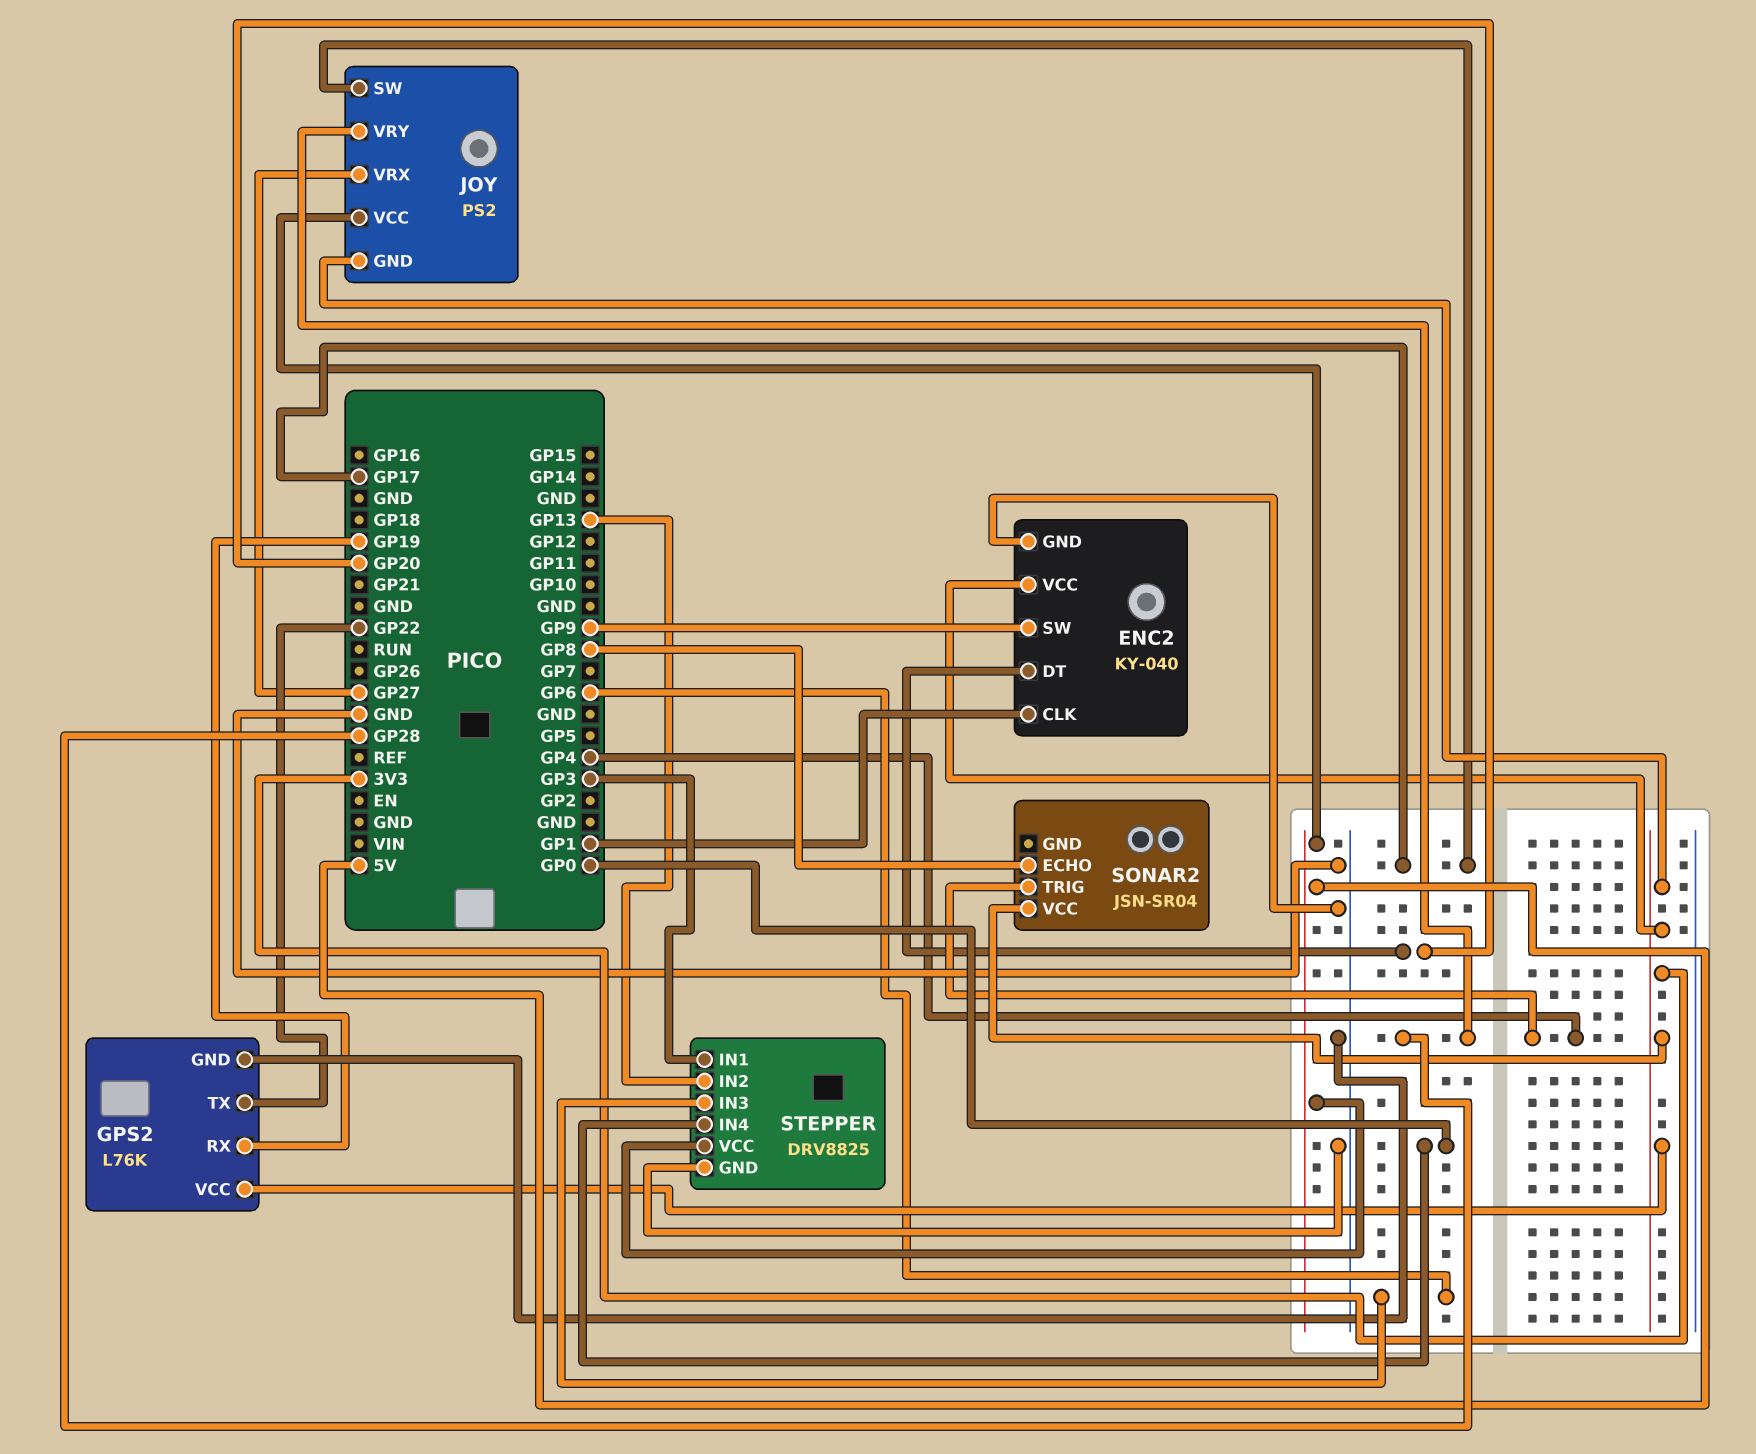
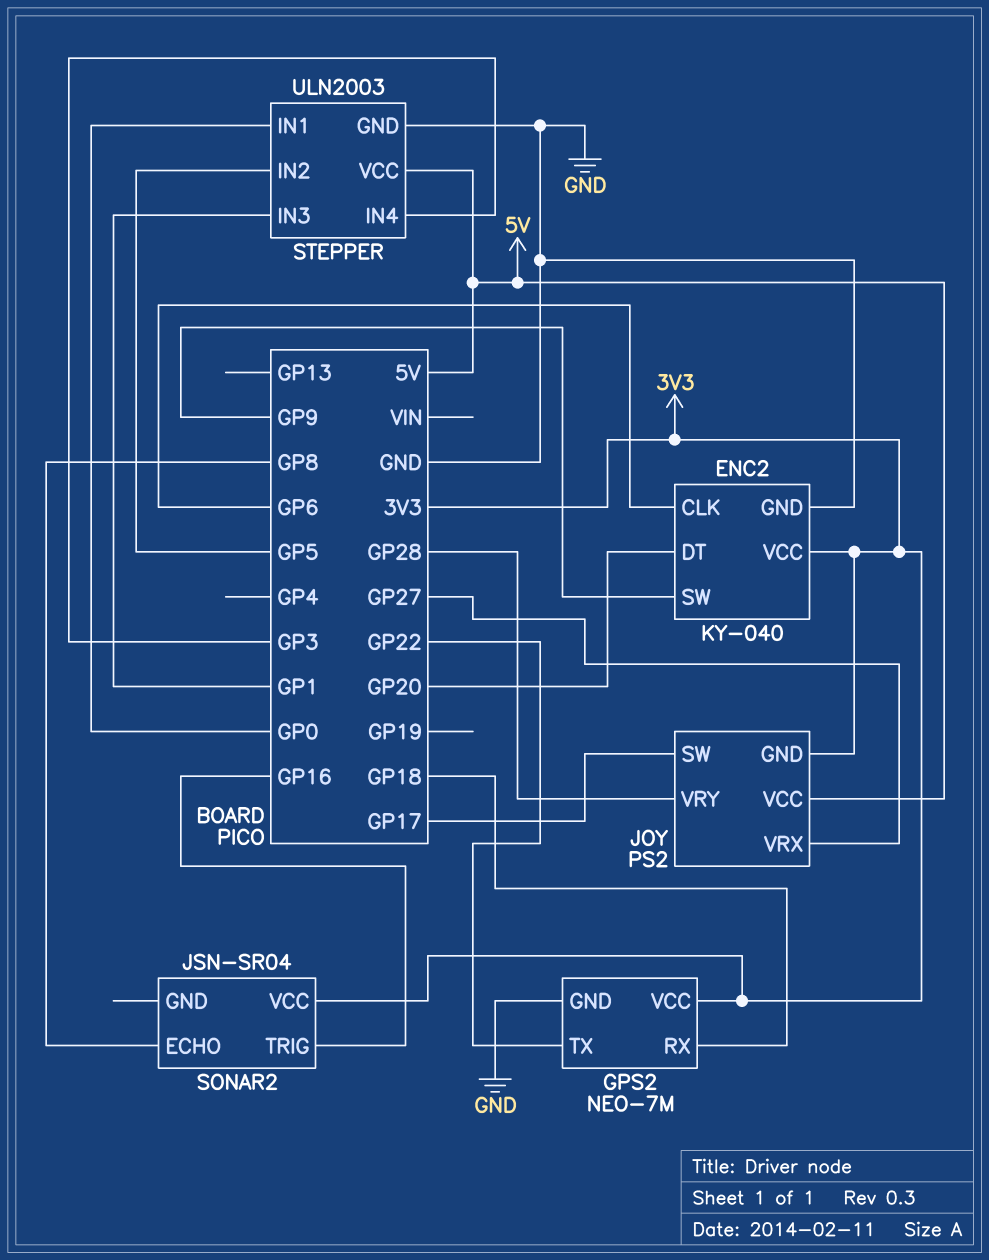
ENC2 pin CLK: GP1 -> GP6
GPS2: L76K -> NEO-7M
GPS2 pin RX: GP19 -> GP18
SONAR2 pin TRIG: GP4 -> GP16
STEPPER: DRV8825 -> ULN2003
STEPPER pin IN1: GP3 -> GP0
STEPPER pin IN2: GP13 -> GP5
STEPPER pin IN3: GP6 -> GP1
STEPPER pin IN4: GP0 -> GP3

